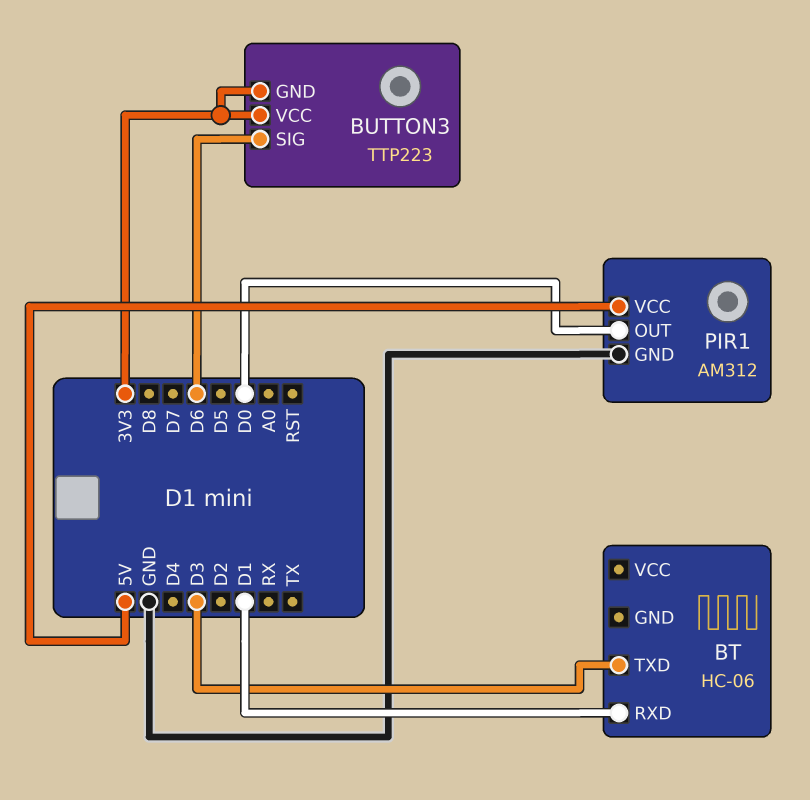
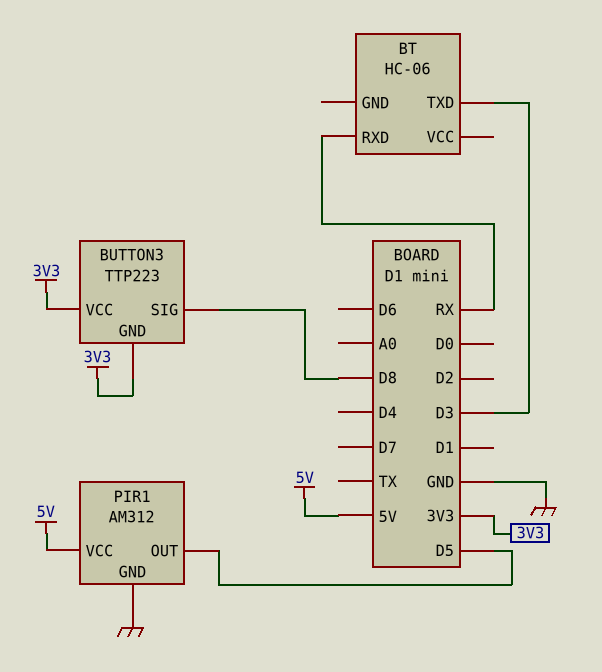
BT pin RXD: D1 -> RX
BUTTON3 pin SIG: D6 -> D8
PIR1 pin OUT: D0 -> D5

